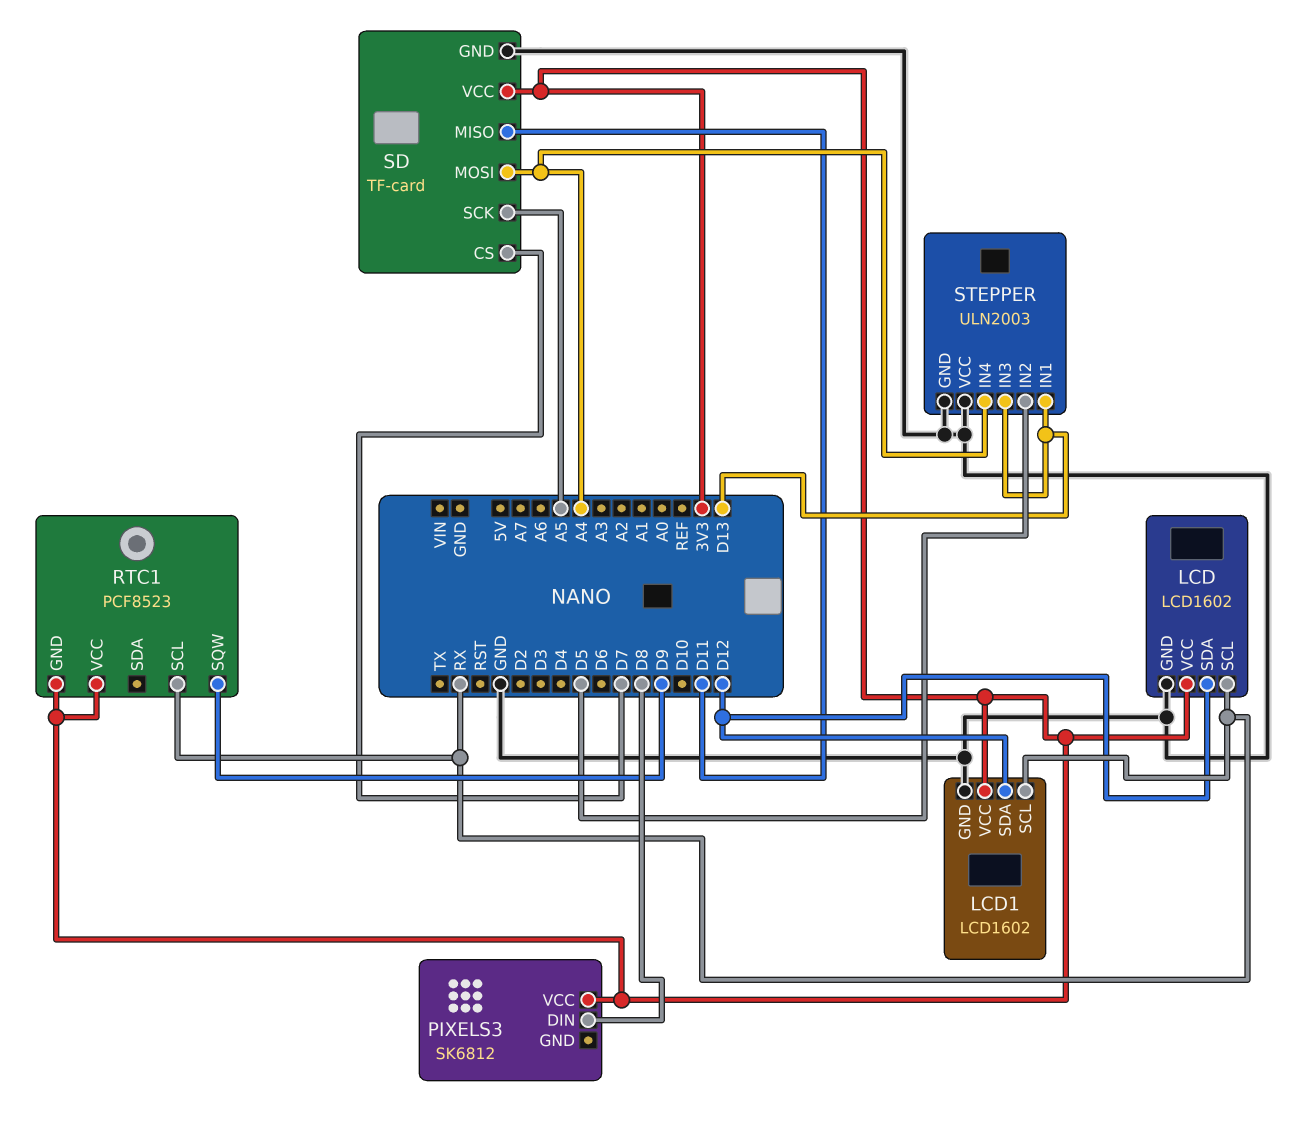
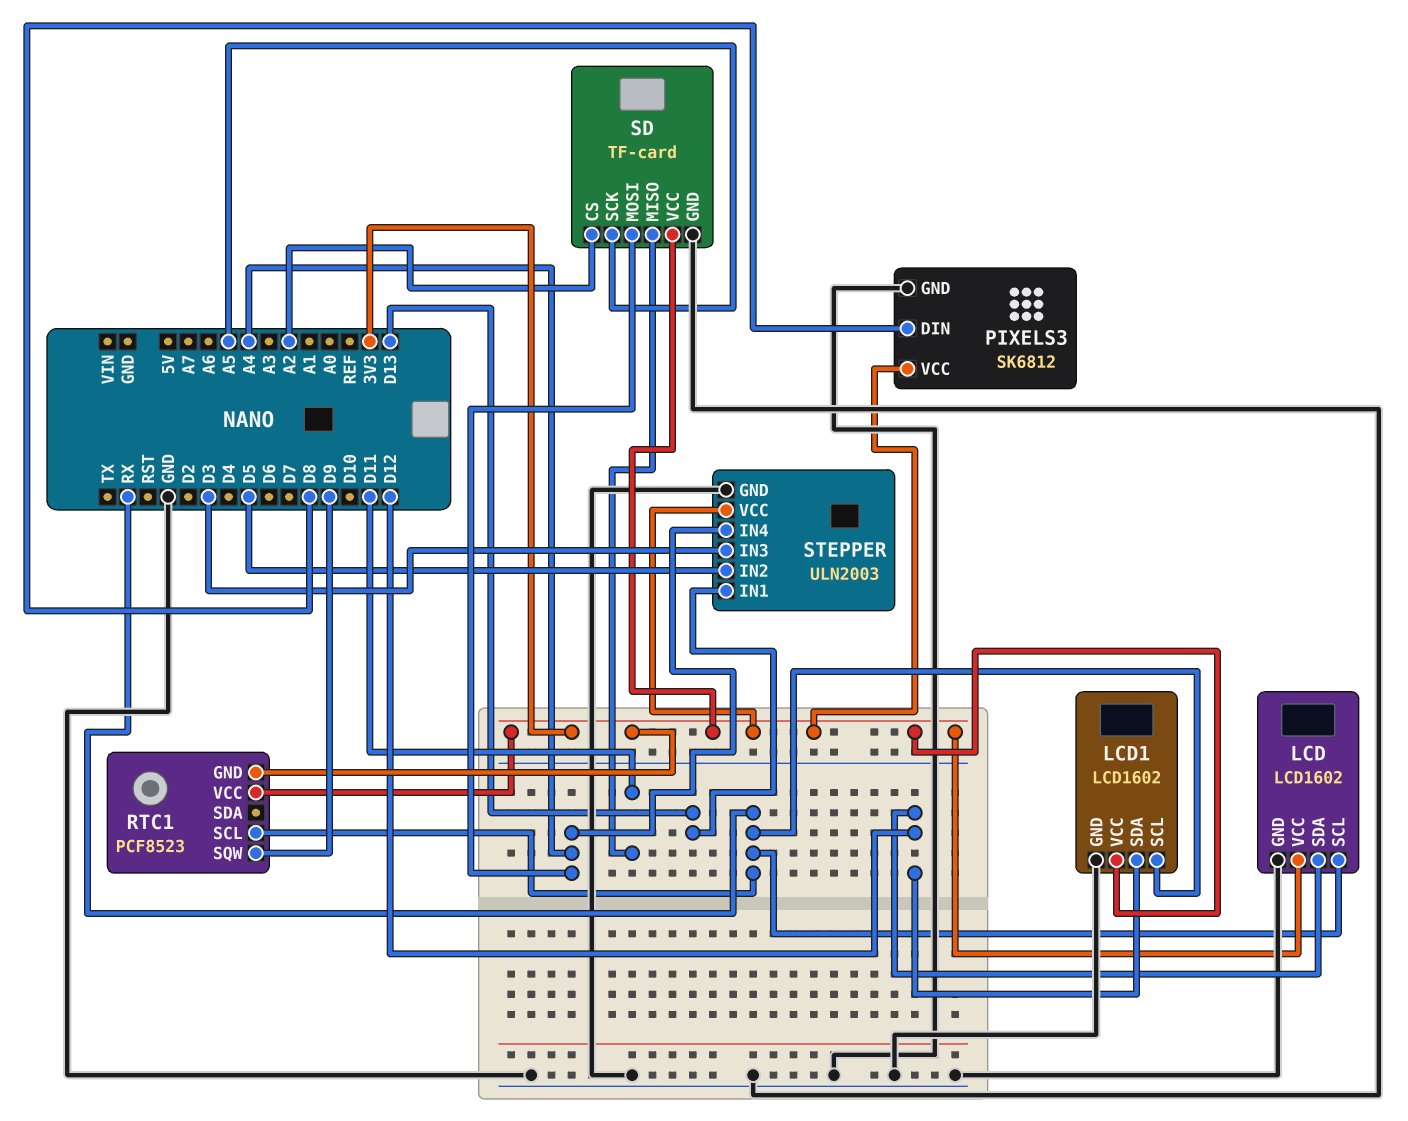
PIXELS3 pin GND: none -> GND
SD pin CS: D7 -> A2
STEPPER pin IN3: D13 -> D3
STEPPER pin VCC: GND -> 3V3

